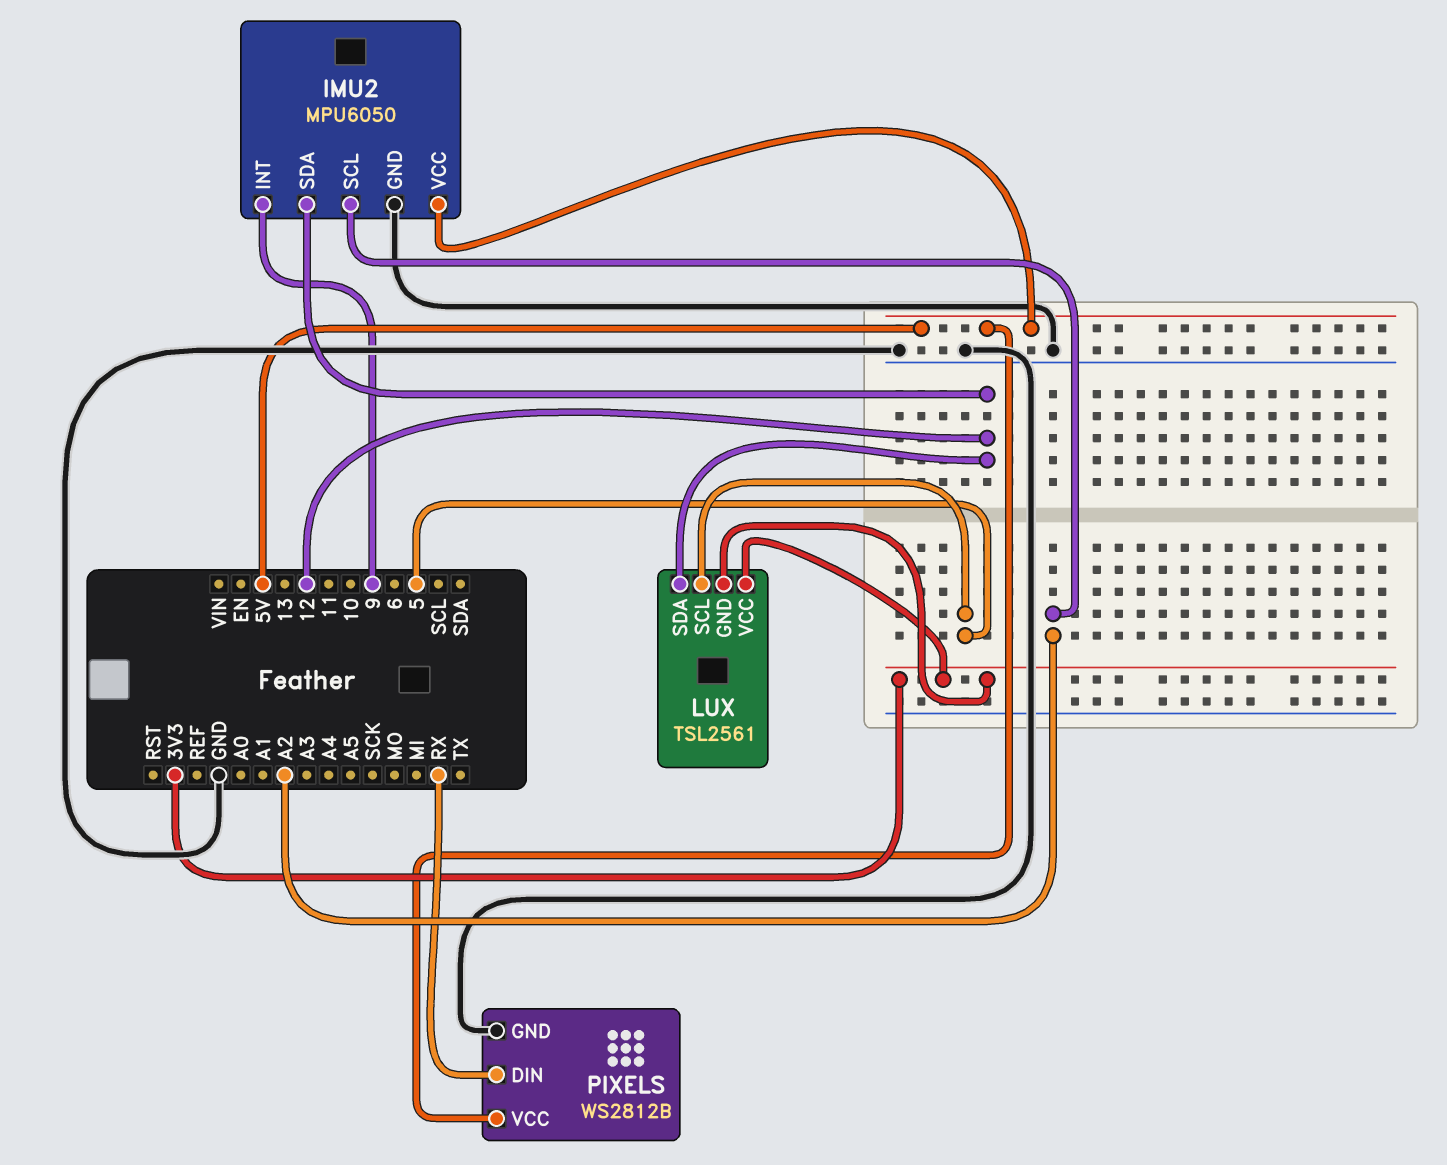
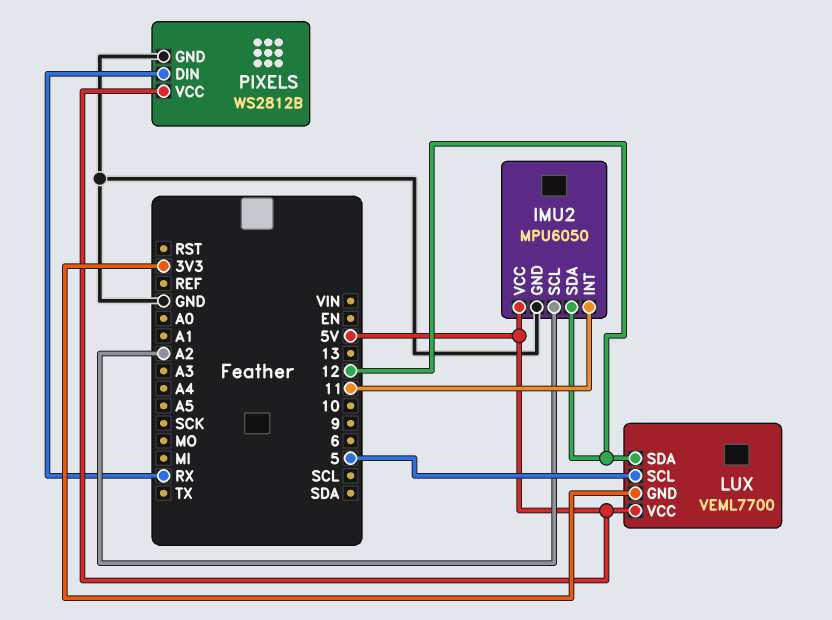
IMU2 pin INT: 9 -> 11
LUX: TSL2561 -> VEML7700
LUX pin VCC: 3V3 -> 5V

